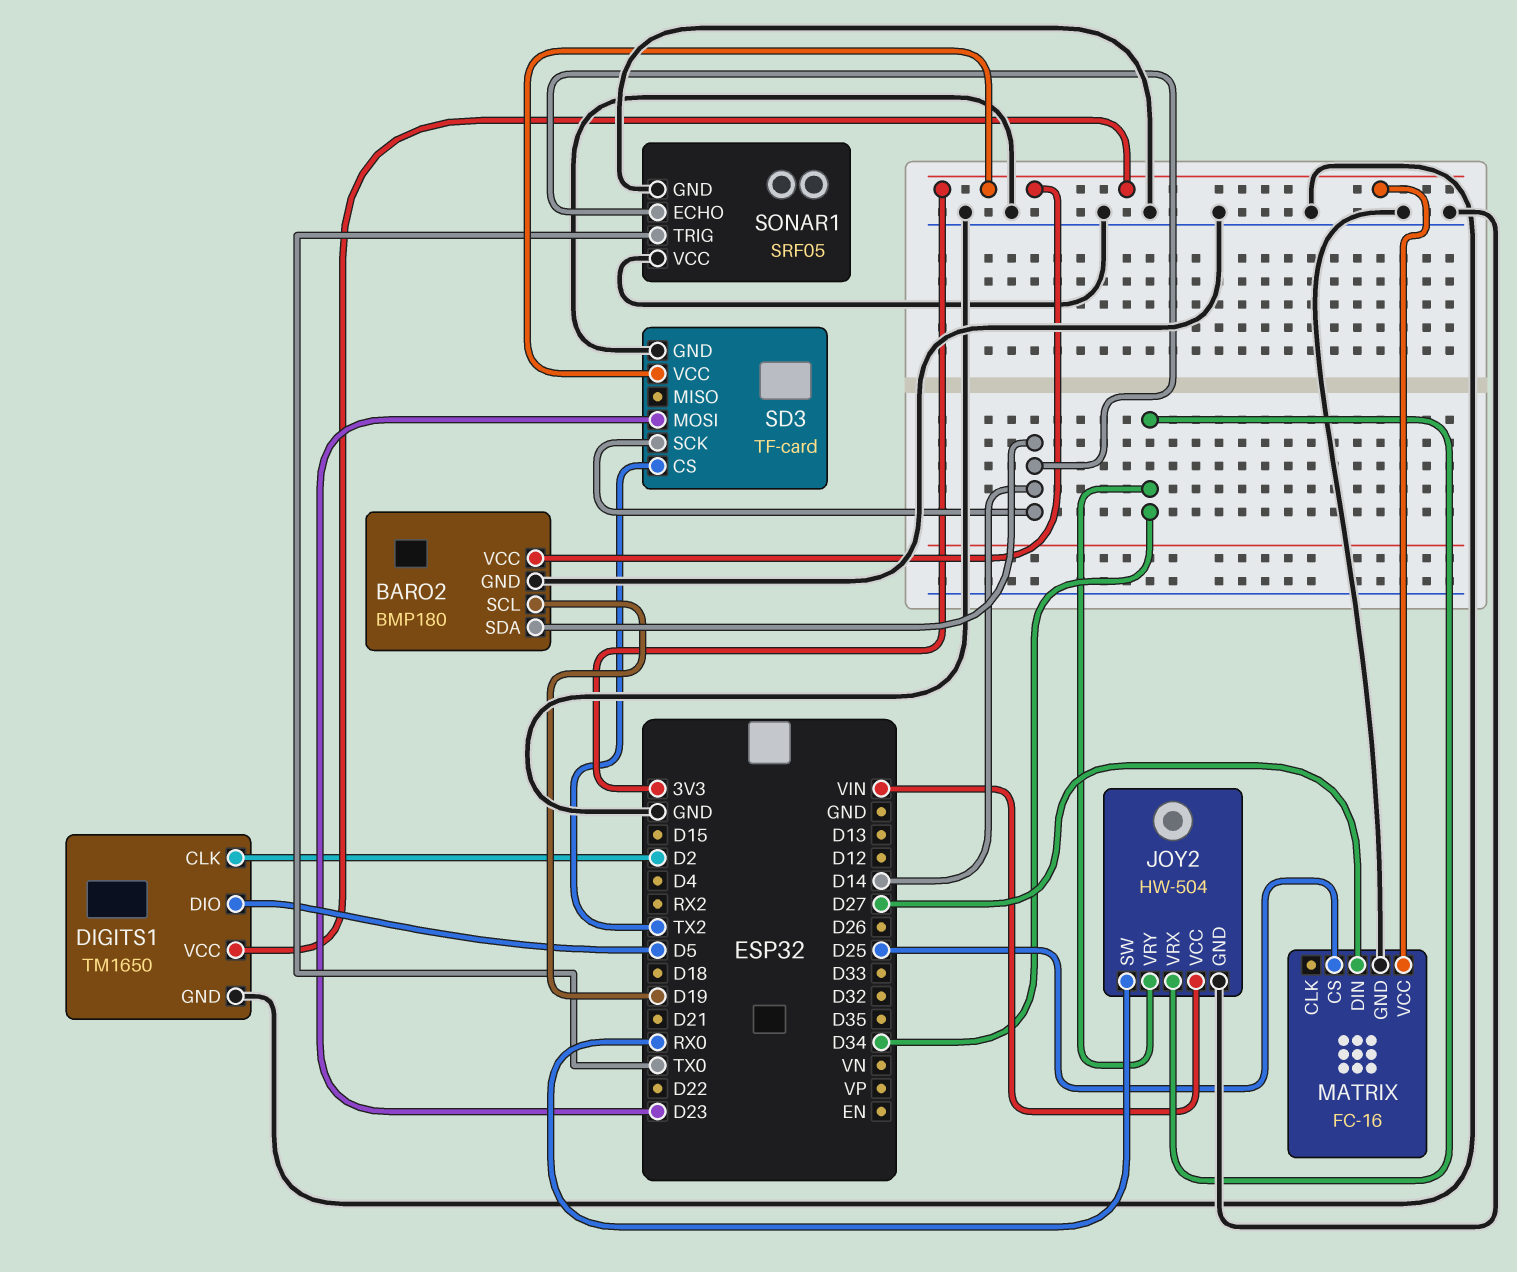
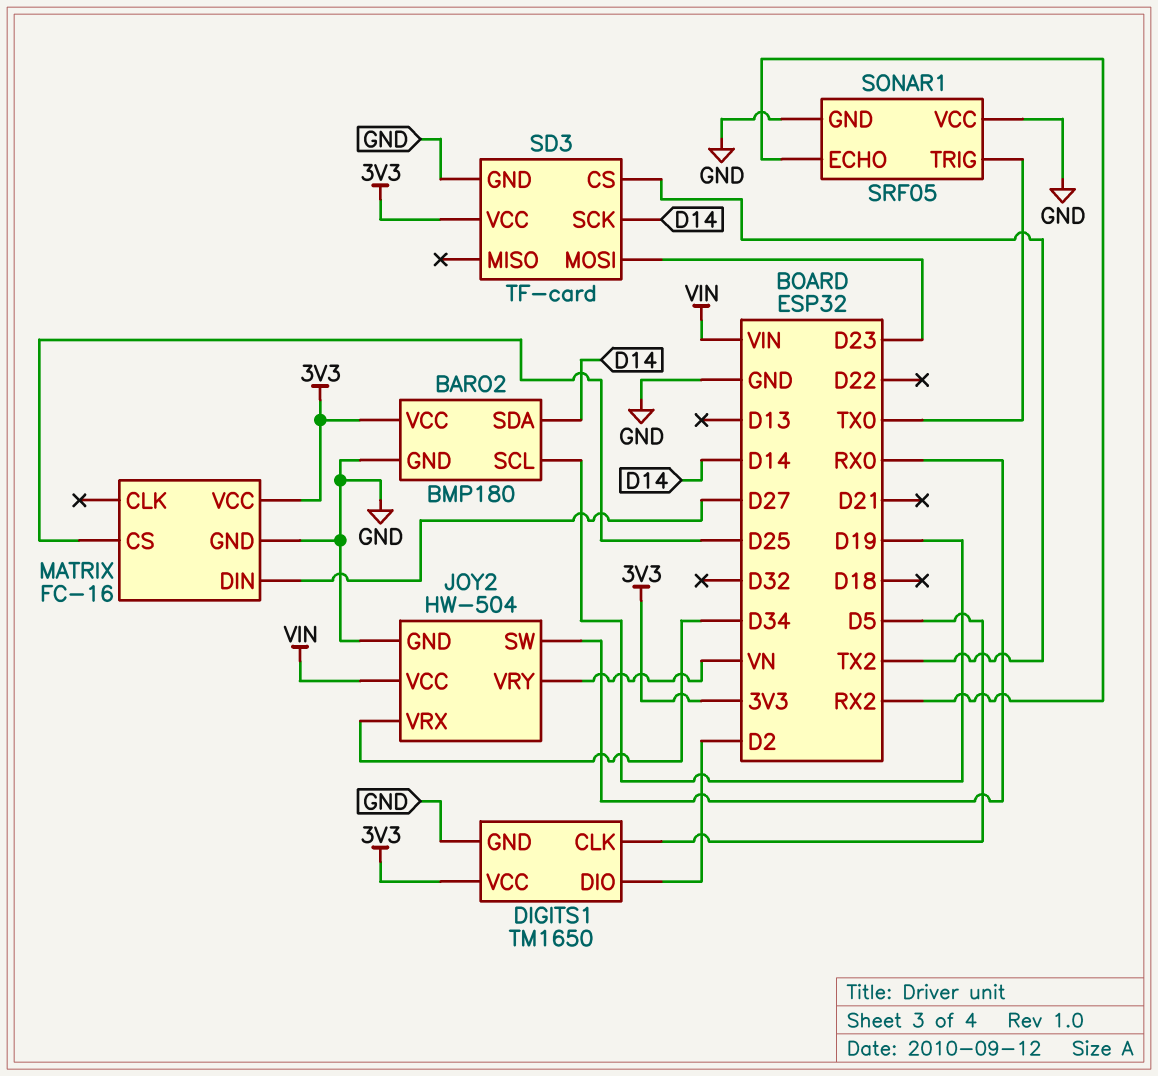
DIGITS1 pin CLK: D2 -> D5
DIGITS1 pin DIO: D5 -> D2
JOY2 pin VRY: D34 -> VN
SONAR1 pin ECHO: D14 -> RX2

